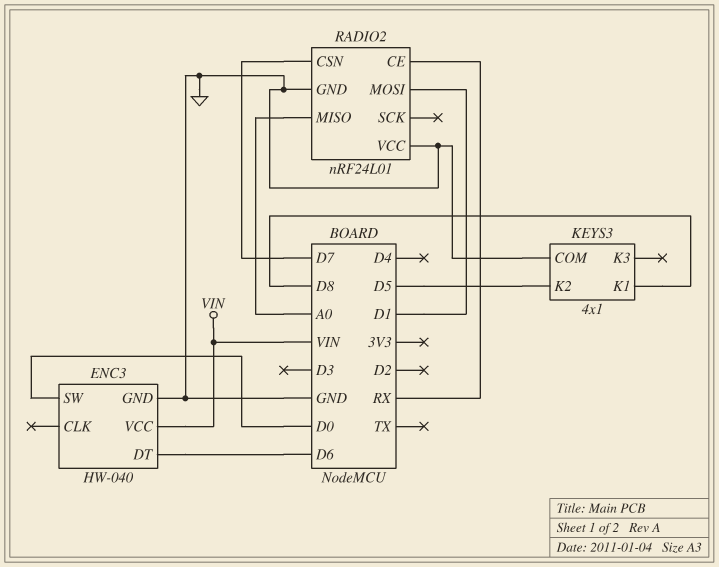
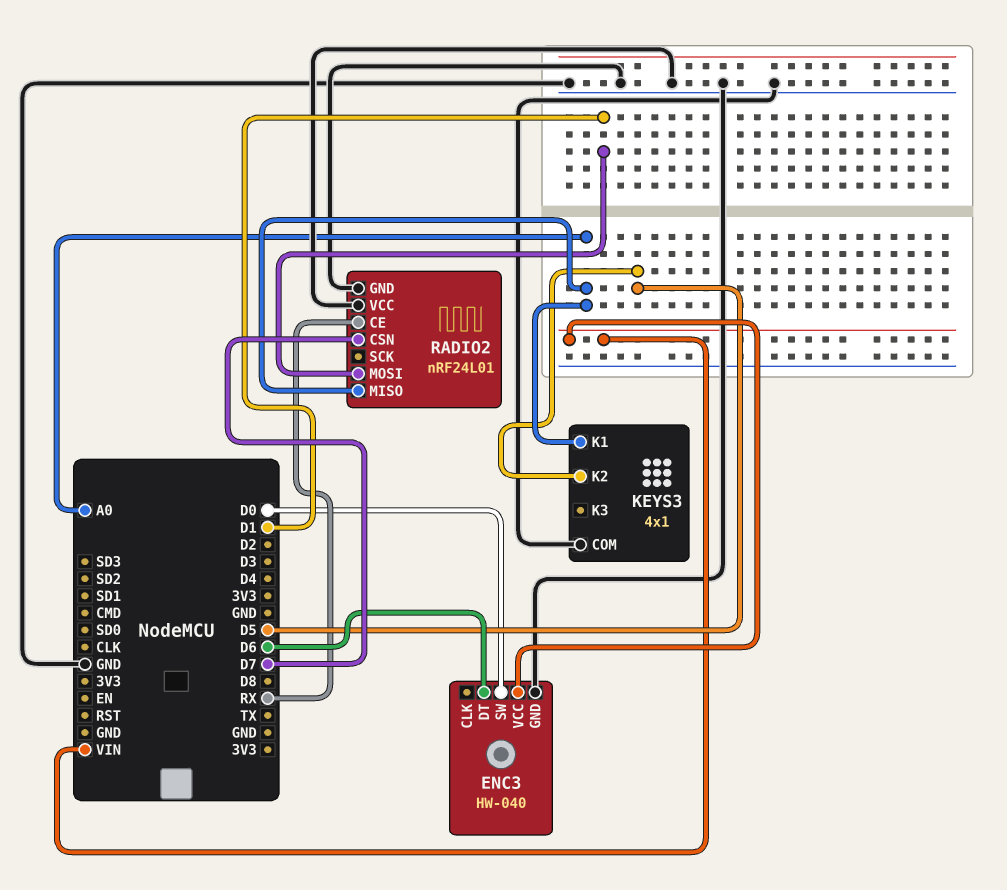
KEYS3 pin K1: D8 -> A0

